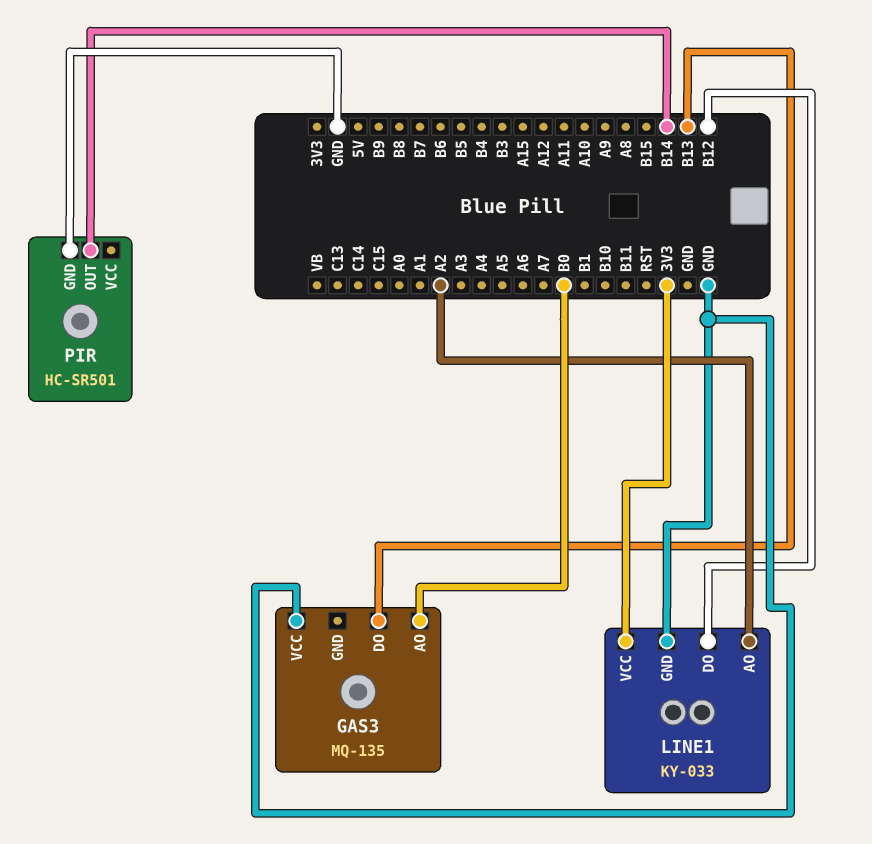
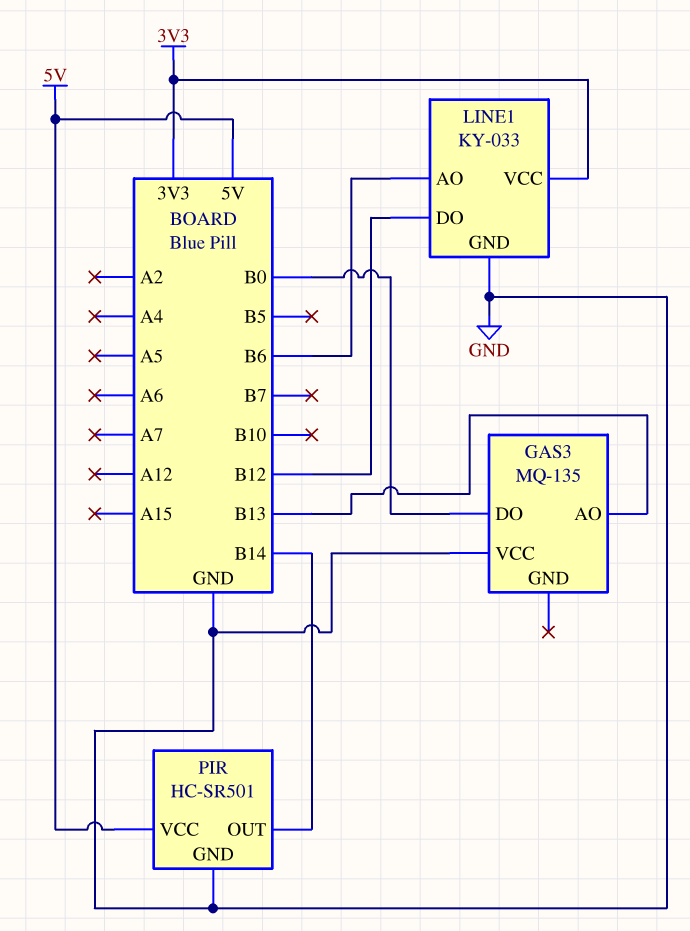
GAS3 pin AO: B0 -> B13
GAS3 pin DO: B13 -> B0
LINE1 pin AO: A2 -> B6
PIR pin VCC: none -> 5V

